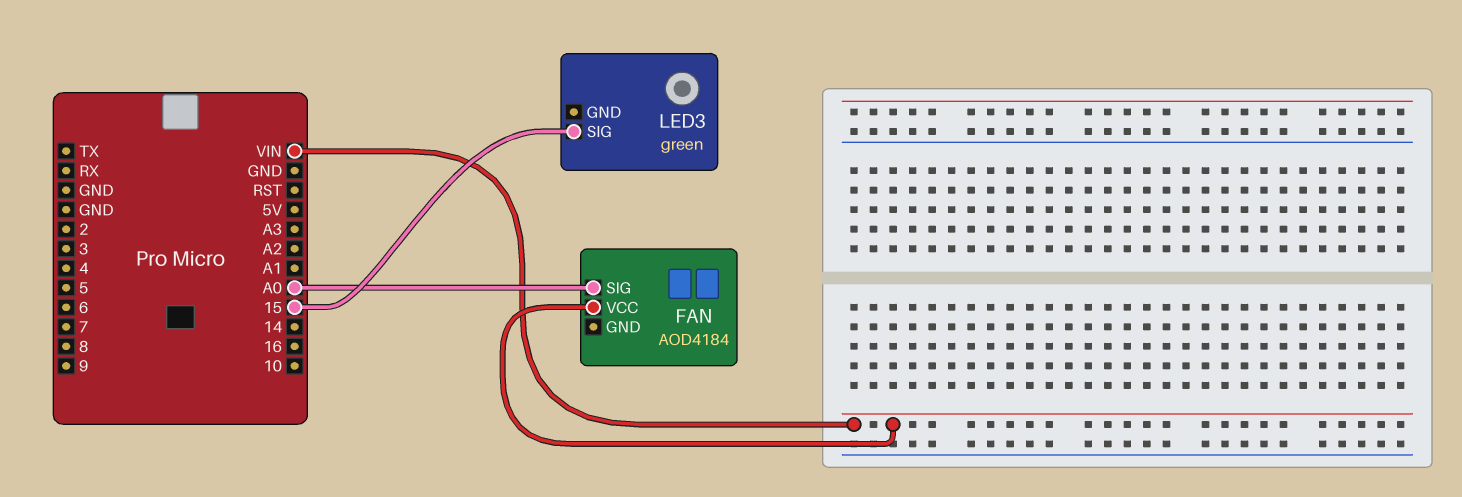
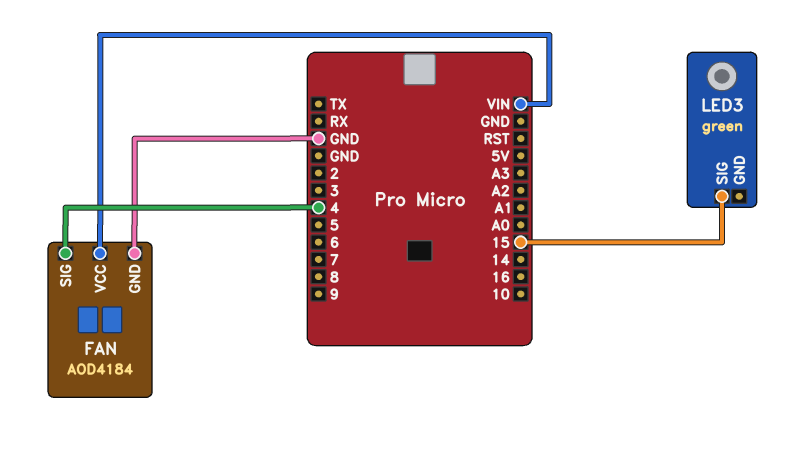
FAN pin GND: none -> GND
FAN pin SIG: A0 -> 4

